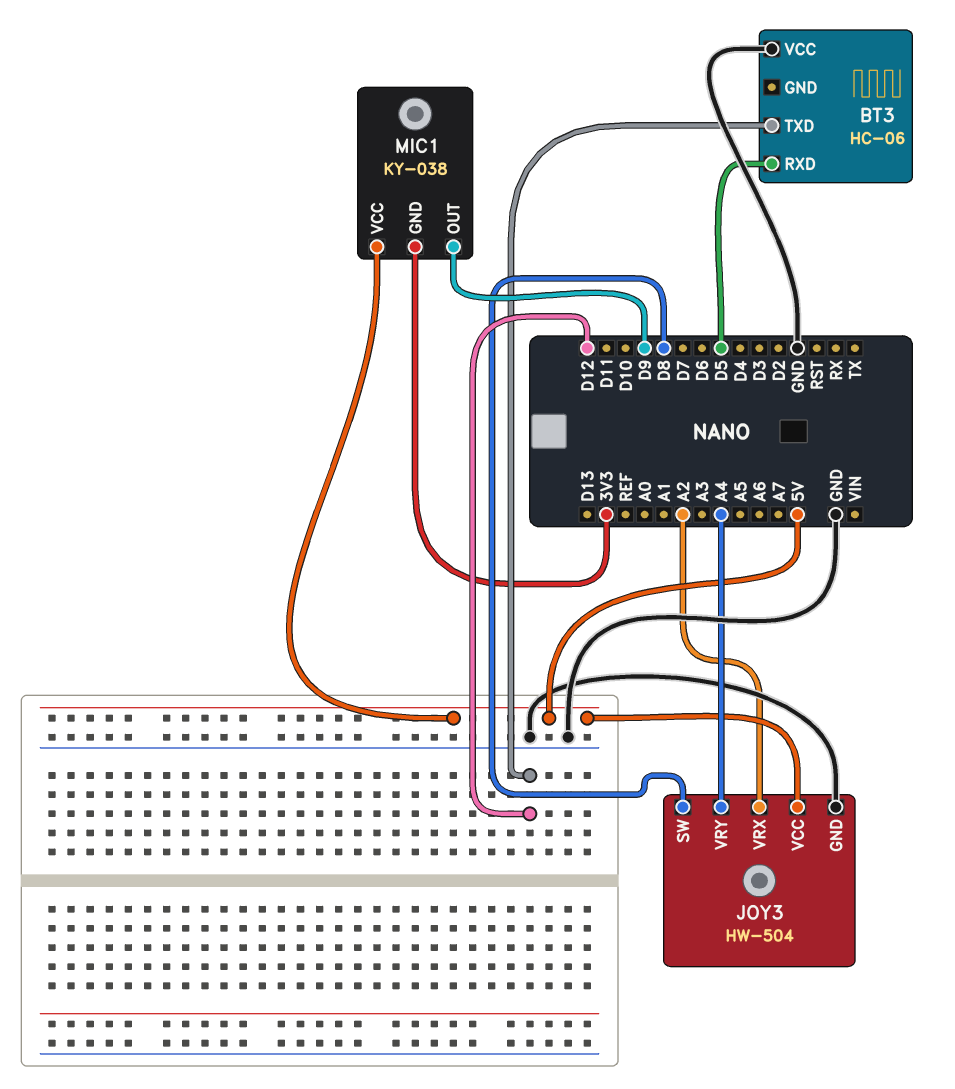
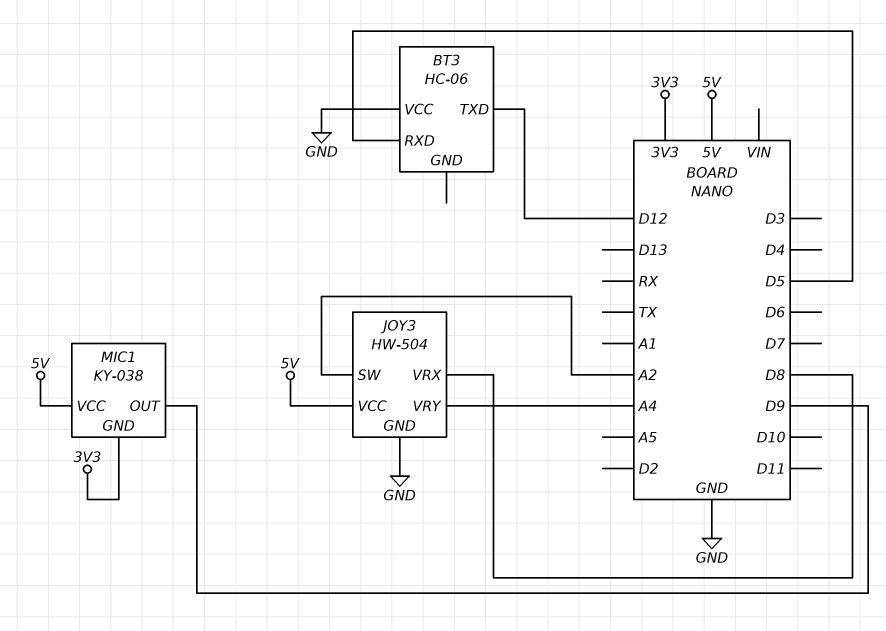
JOY3 pin SW: D8 -> A2
JOY3 pin VRX: A2 -> D8

